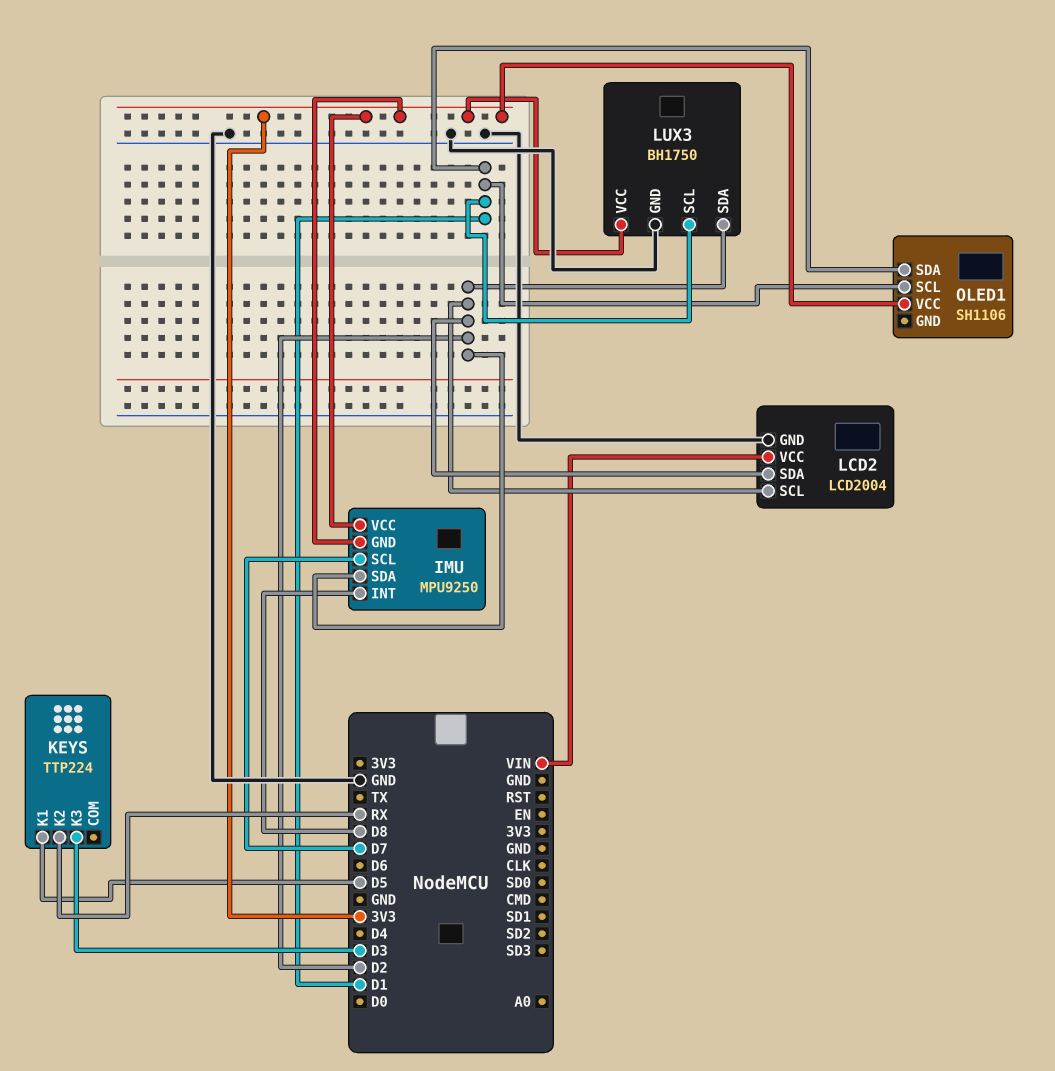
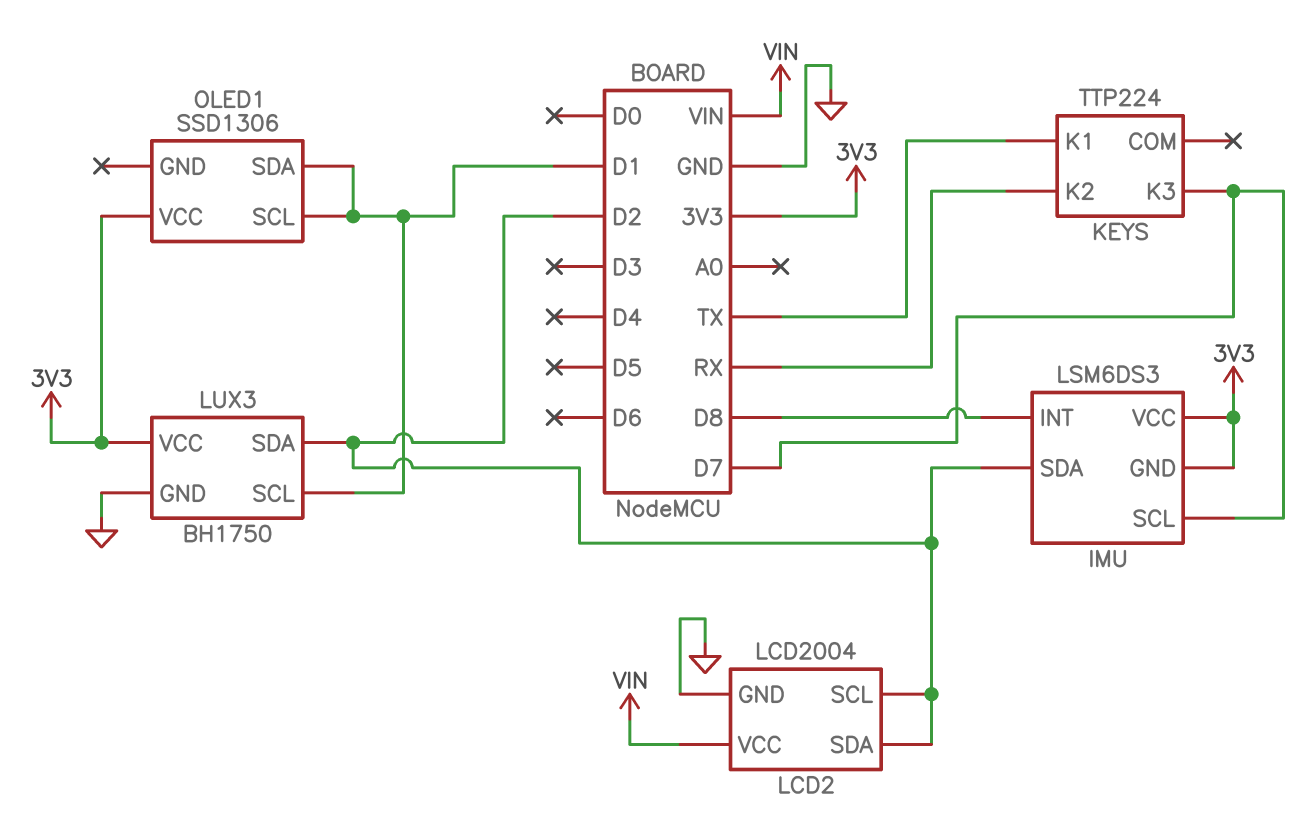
IMU: MPU9250 -> LSM6DS3
KEYS pin K1: D5 -> TX
KEYS pin K3: D3 -> D7
OLED1: SH1106 -> SSD1306

